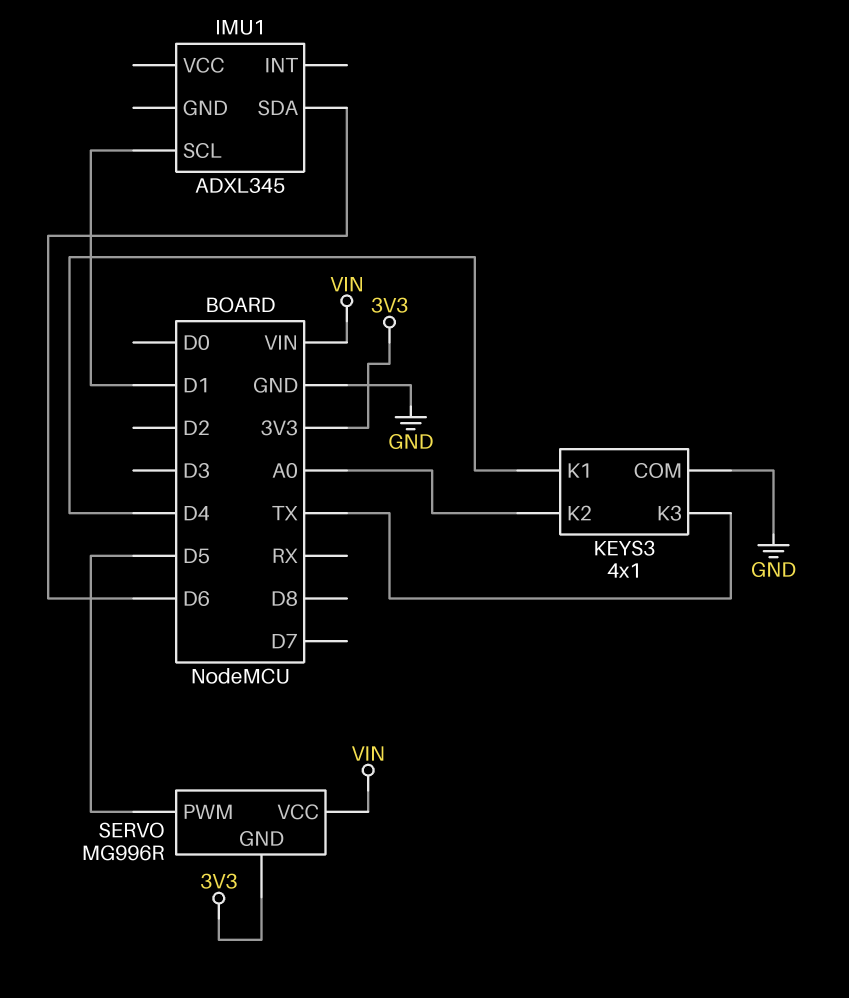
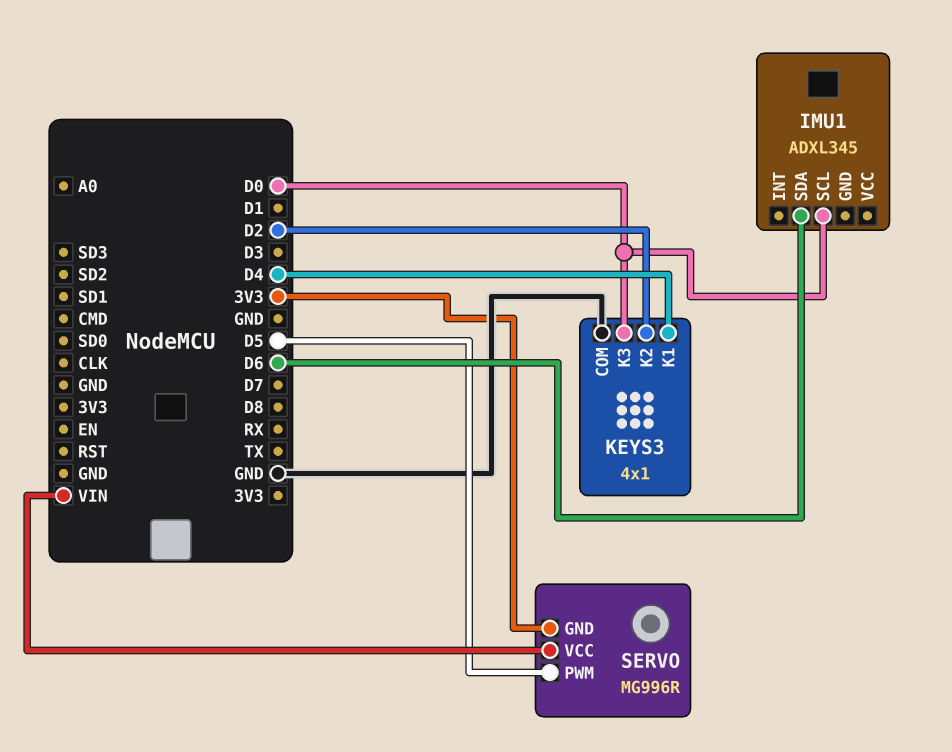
IMU1 pin SCL: D1 -> D0
KEYS3 pin K2: A0 -> D2
KEYS3 pin K3: TX -> D0

